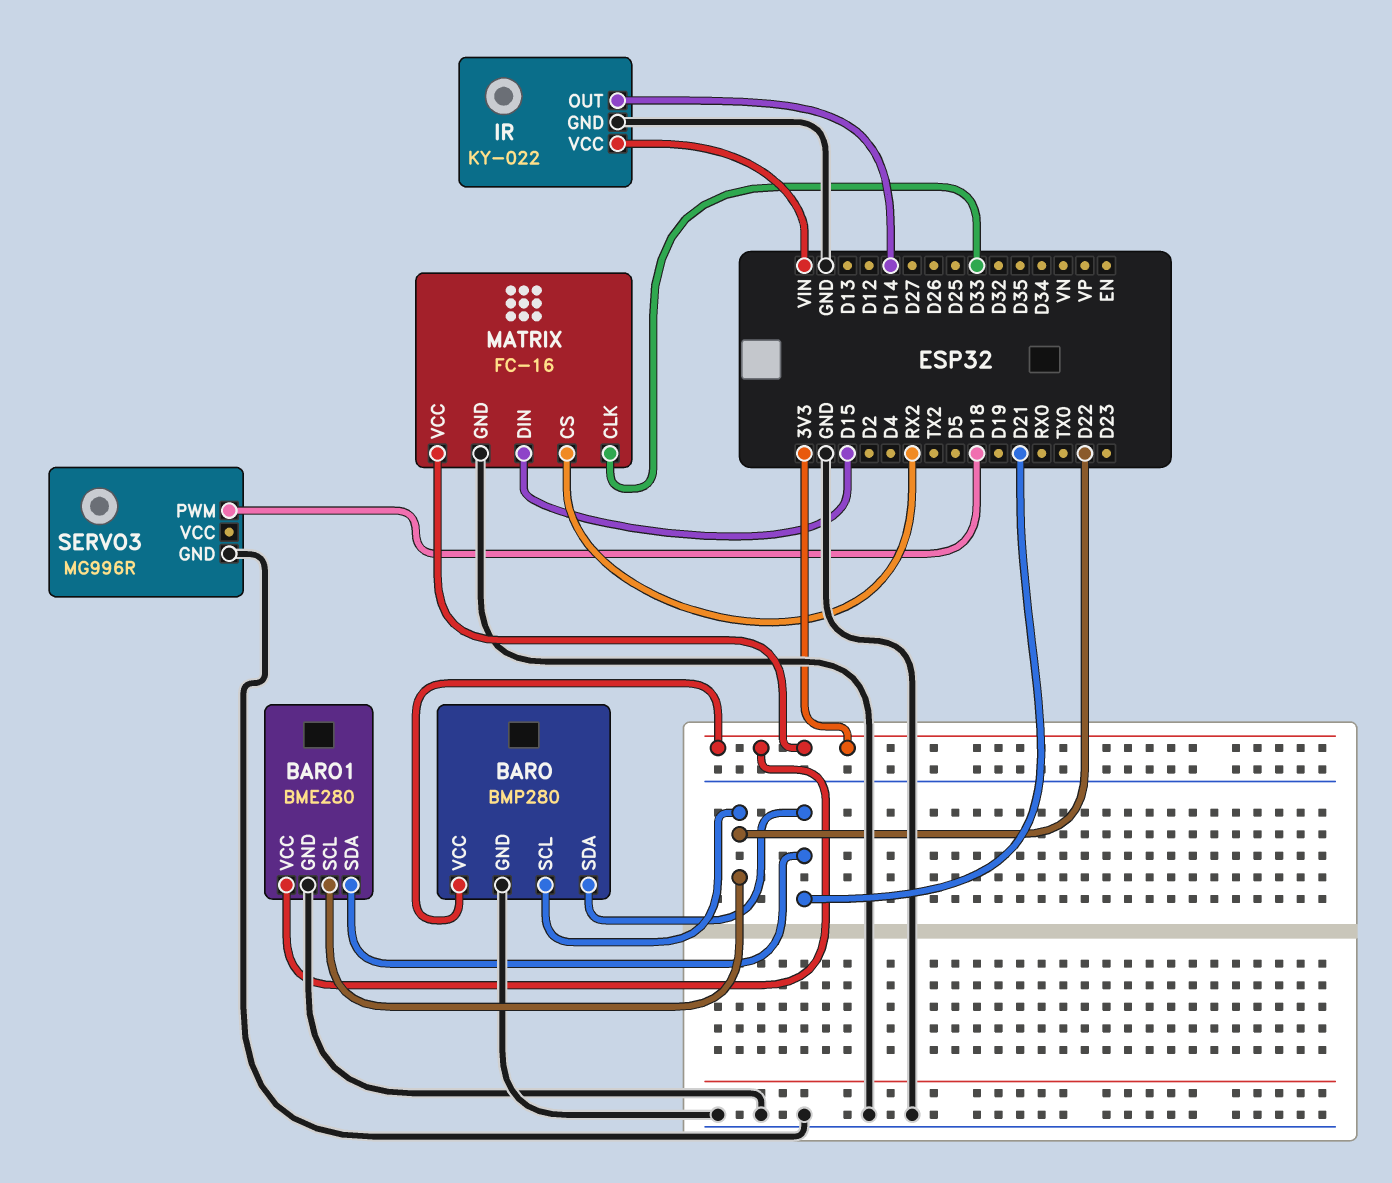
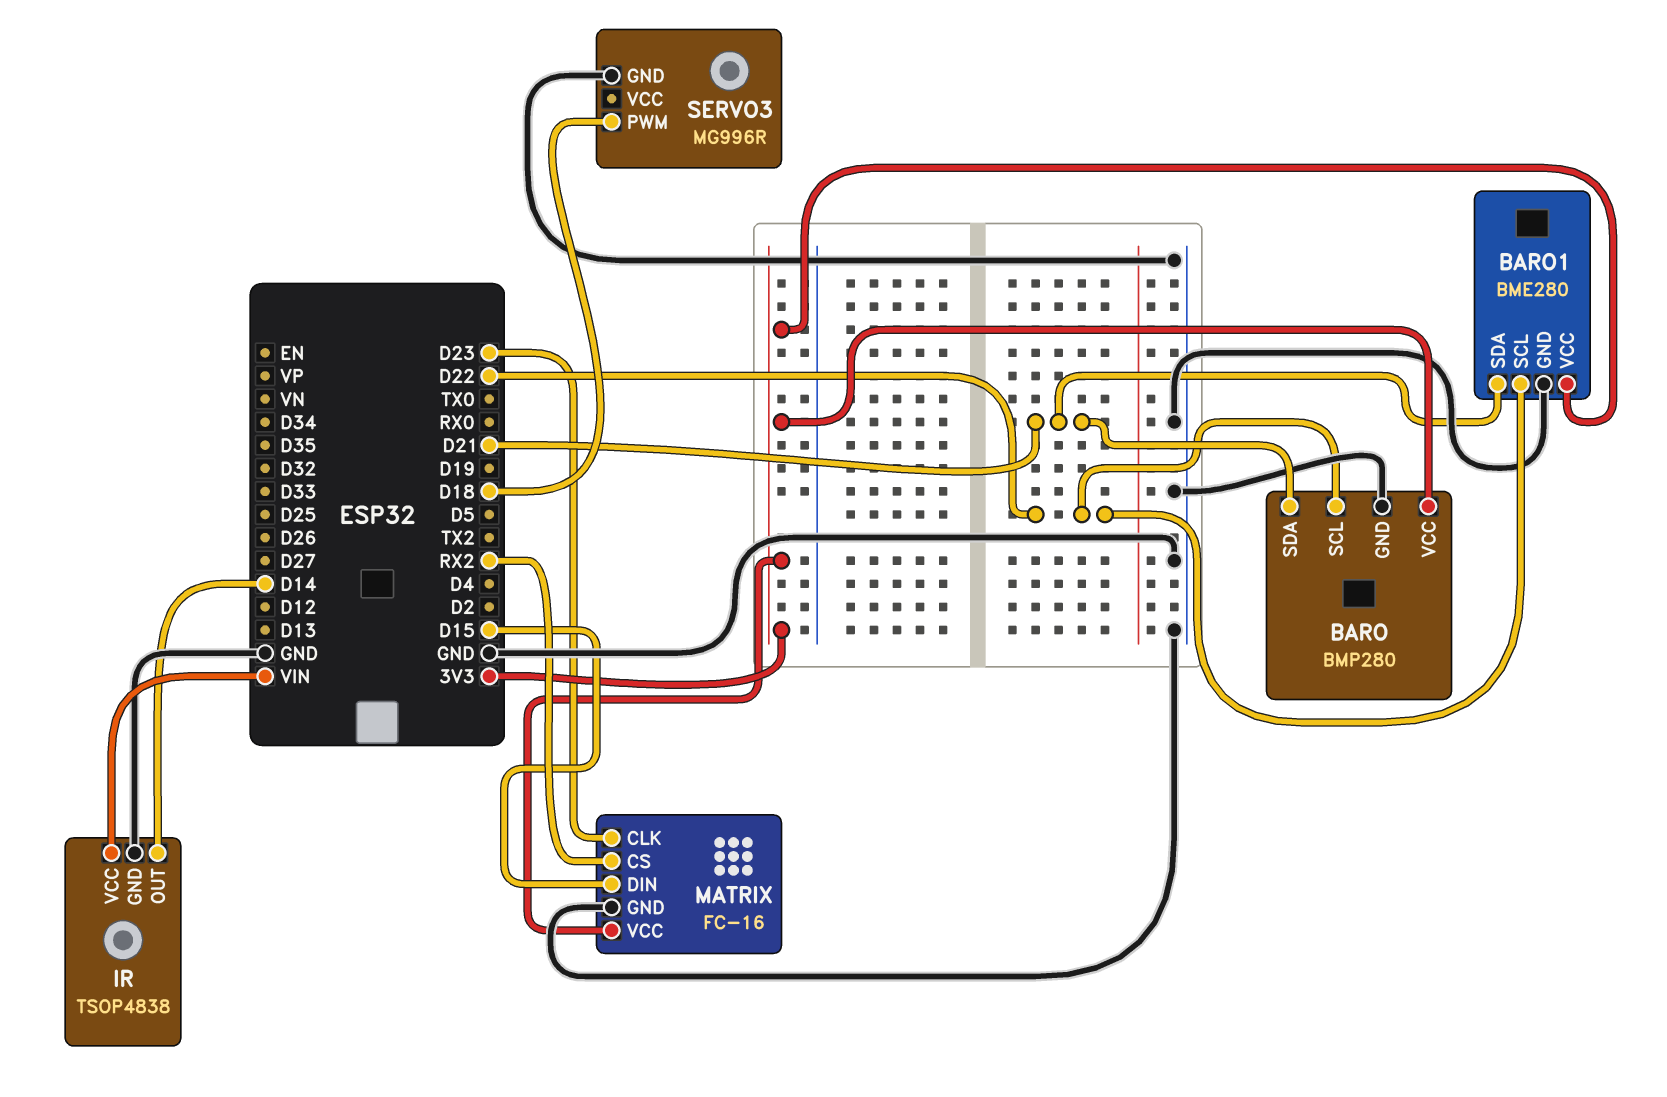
IR: KY-022 -> TSOP4838
MATRIX pin CLK: D33 -> D23

